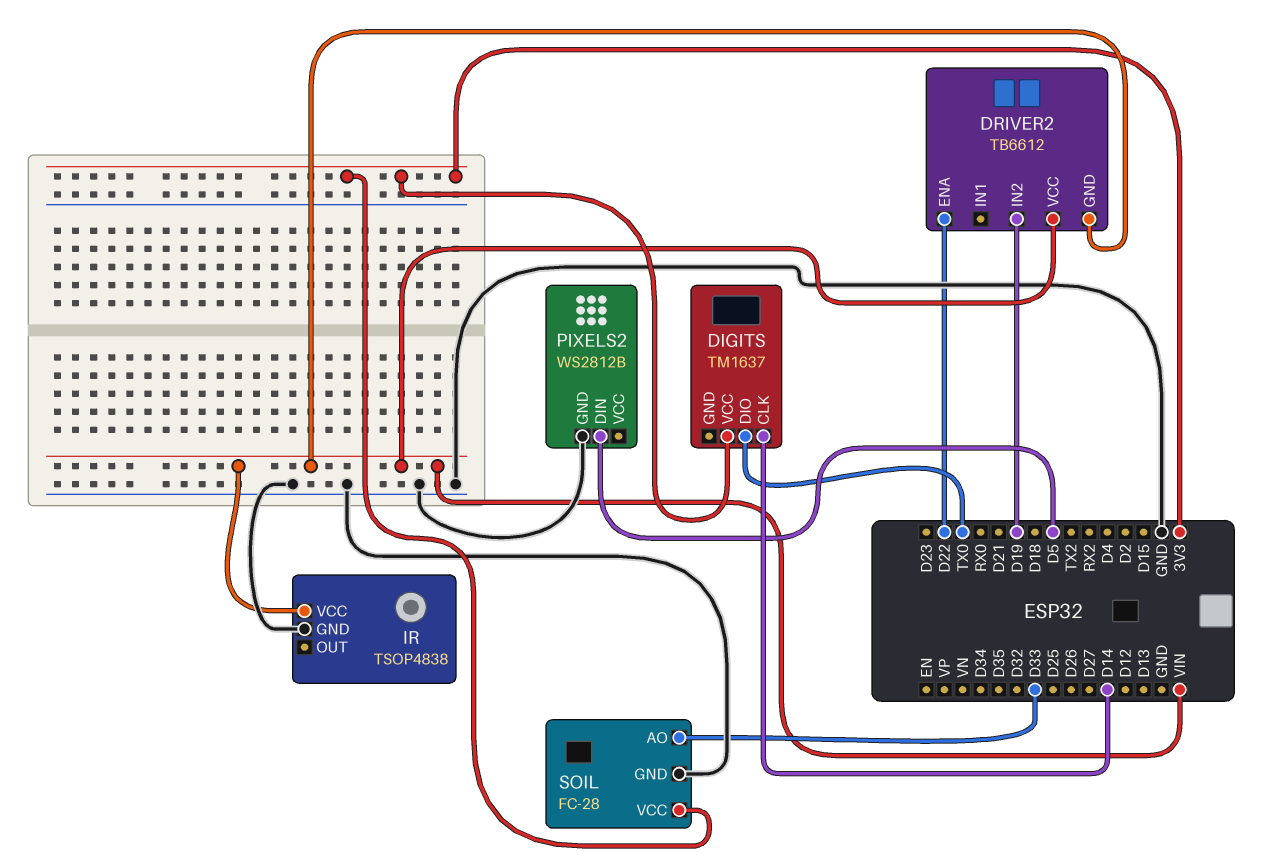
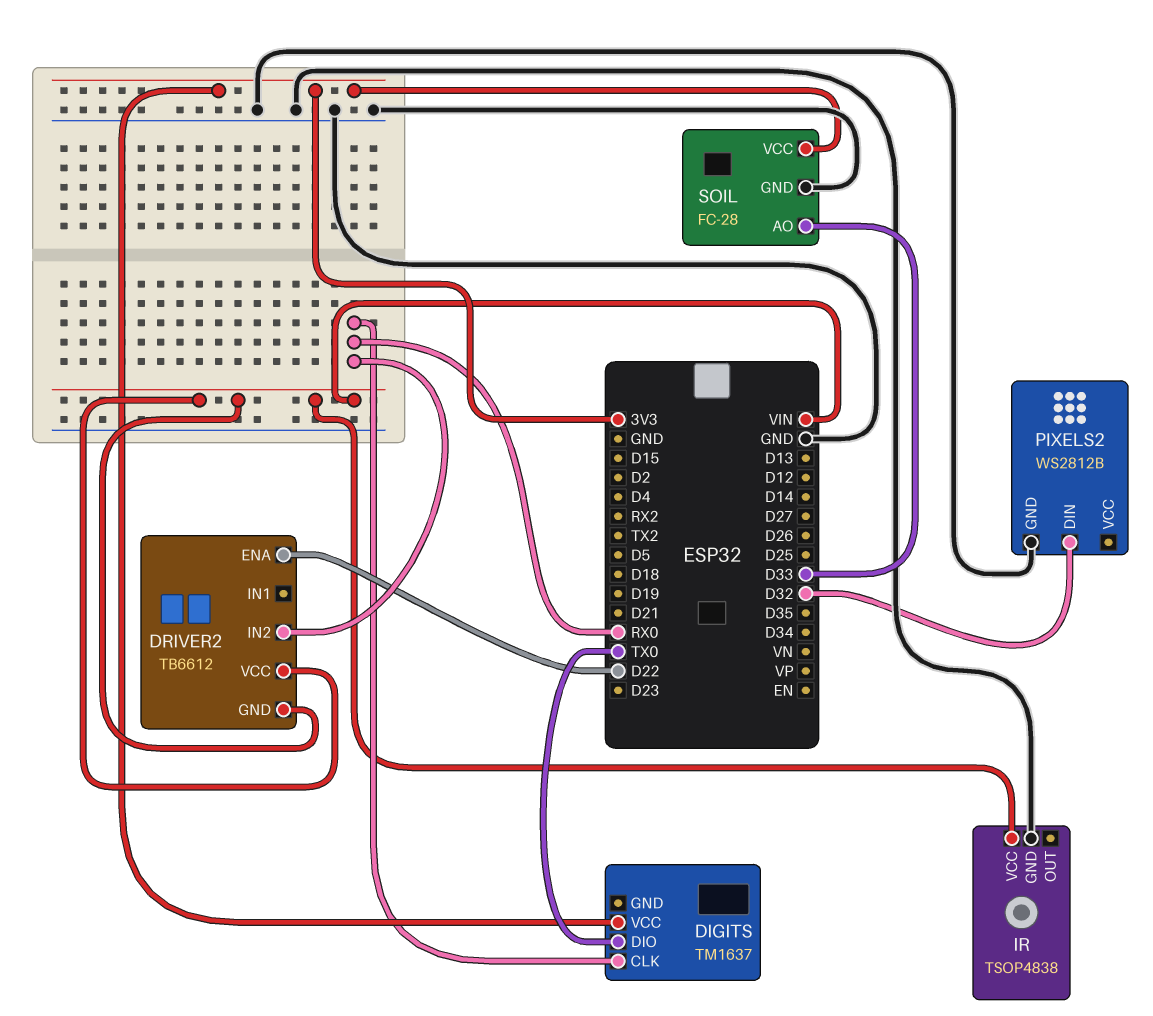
DIGITS pin CLK: D14 -> RX0
DRIVER2 pin IN2: D19 -> RX0
PIXELS2 pin DIN: D5 -> D32

